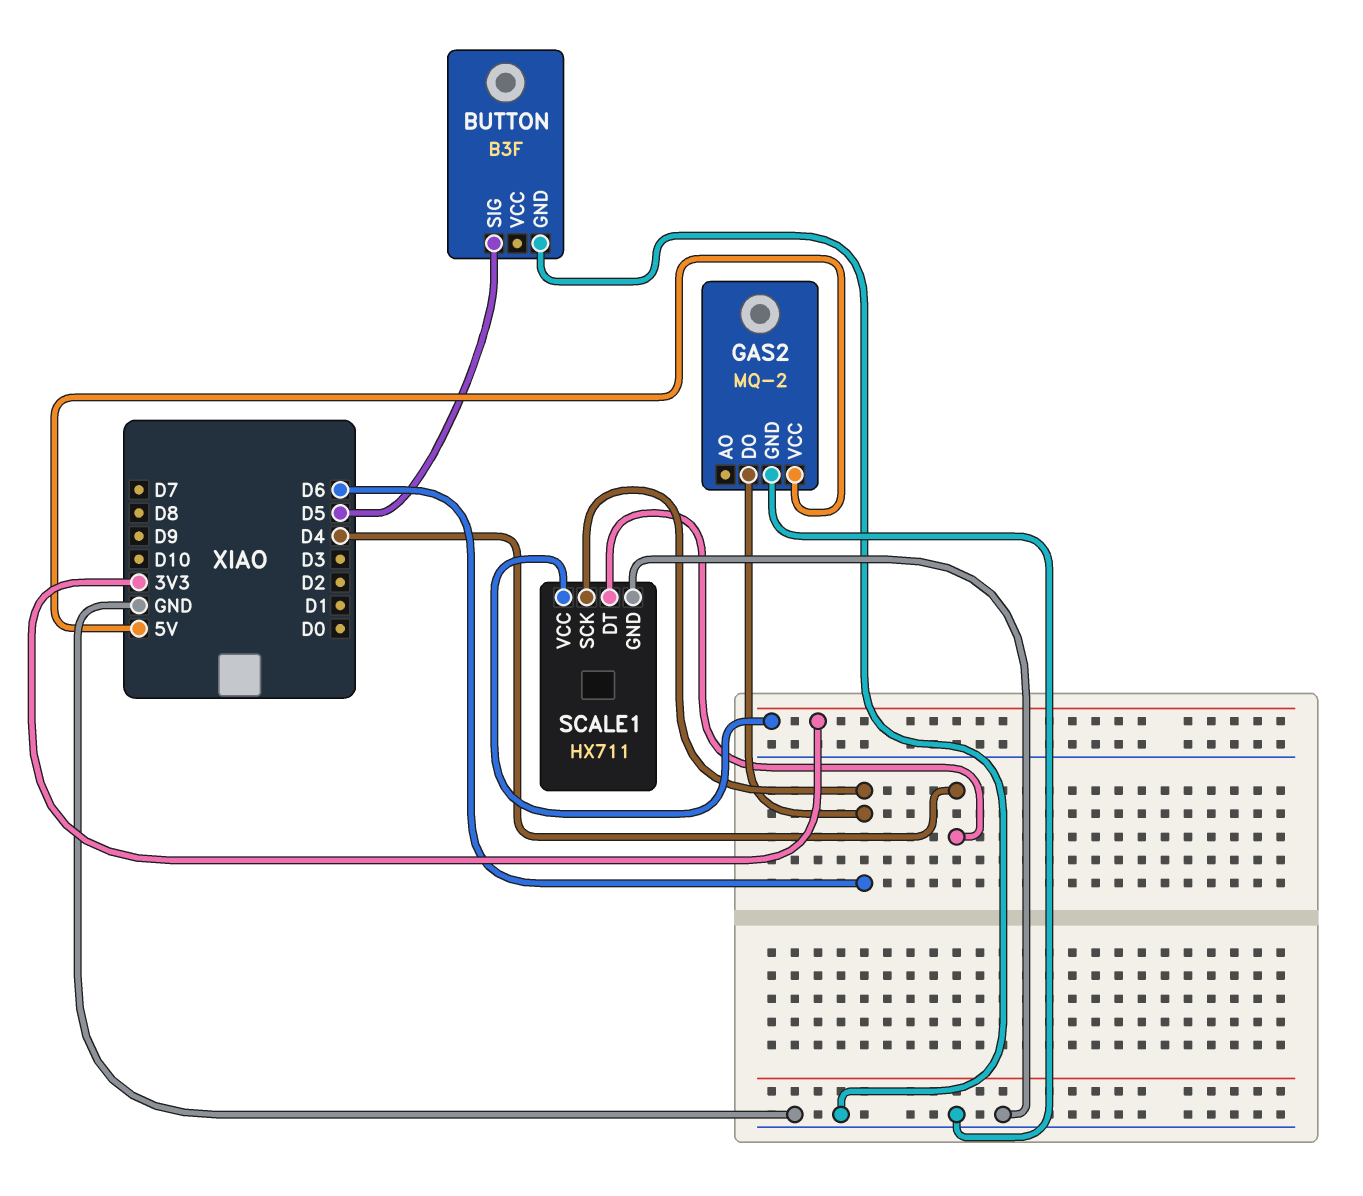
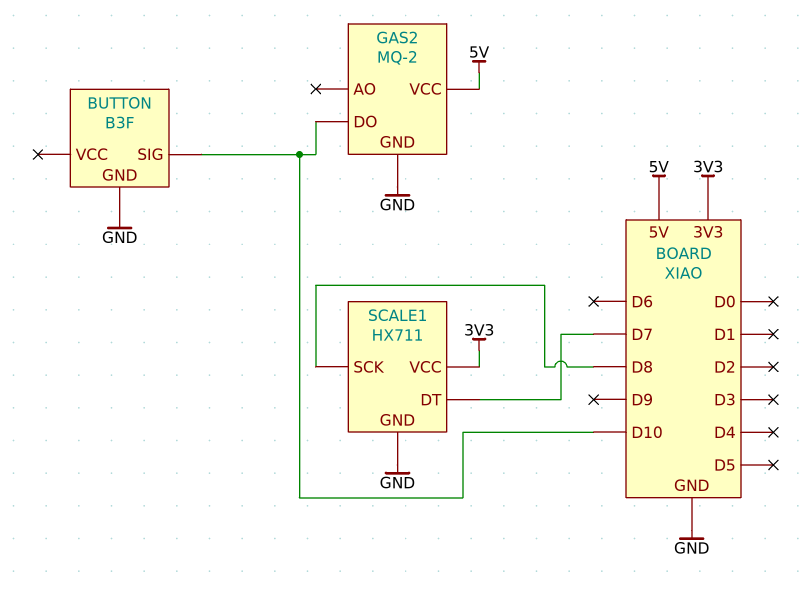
BUTTON pin SIG: D5 -> D10
GAS2 pin DO: D6 -> D10
SCALE1 pin DT: D4 -> D7
SCALE1 pin SCK: D6 -> D8

